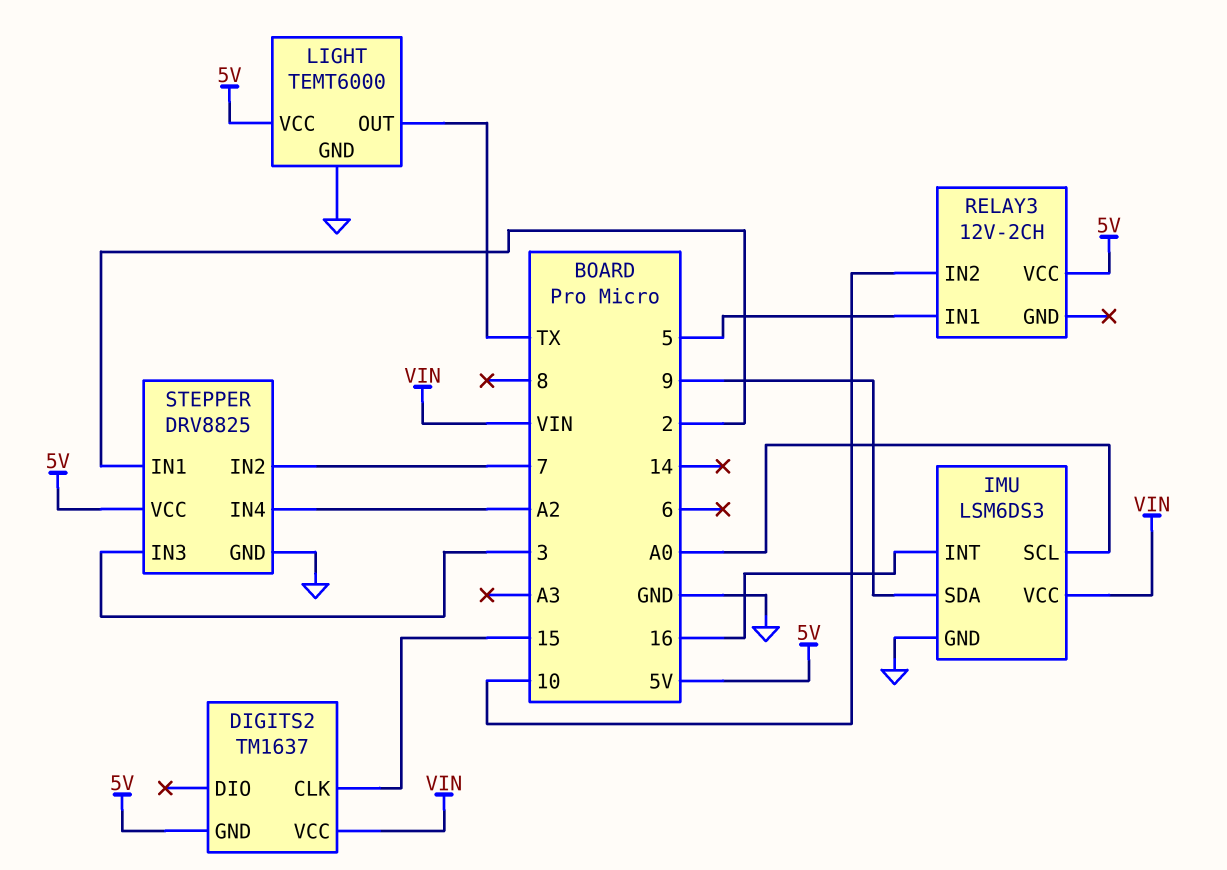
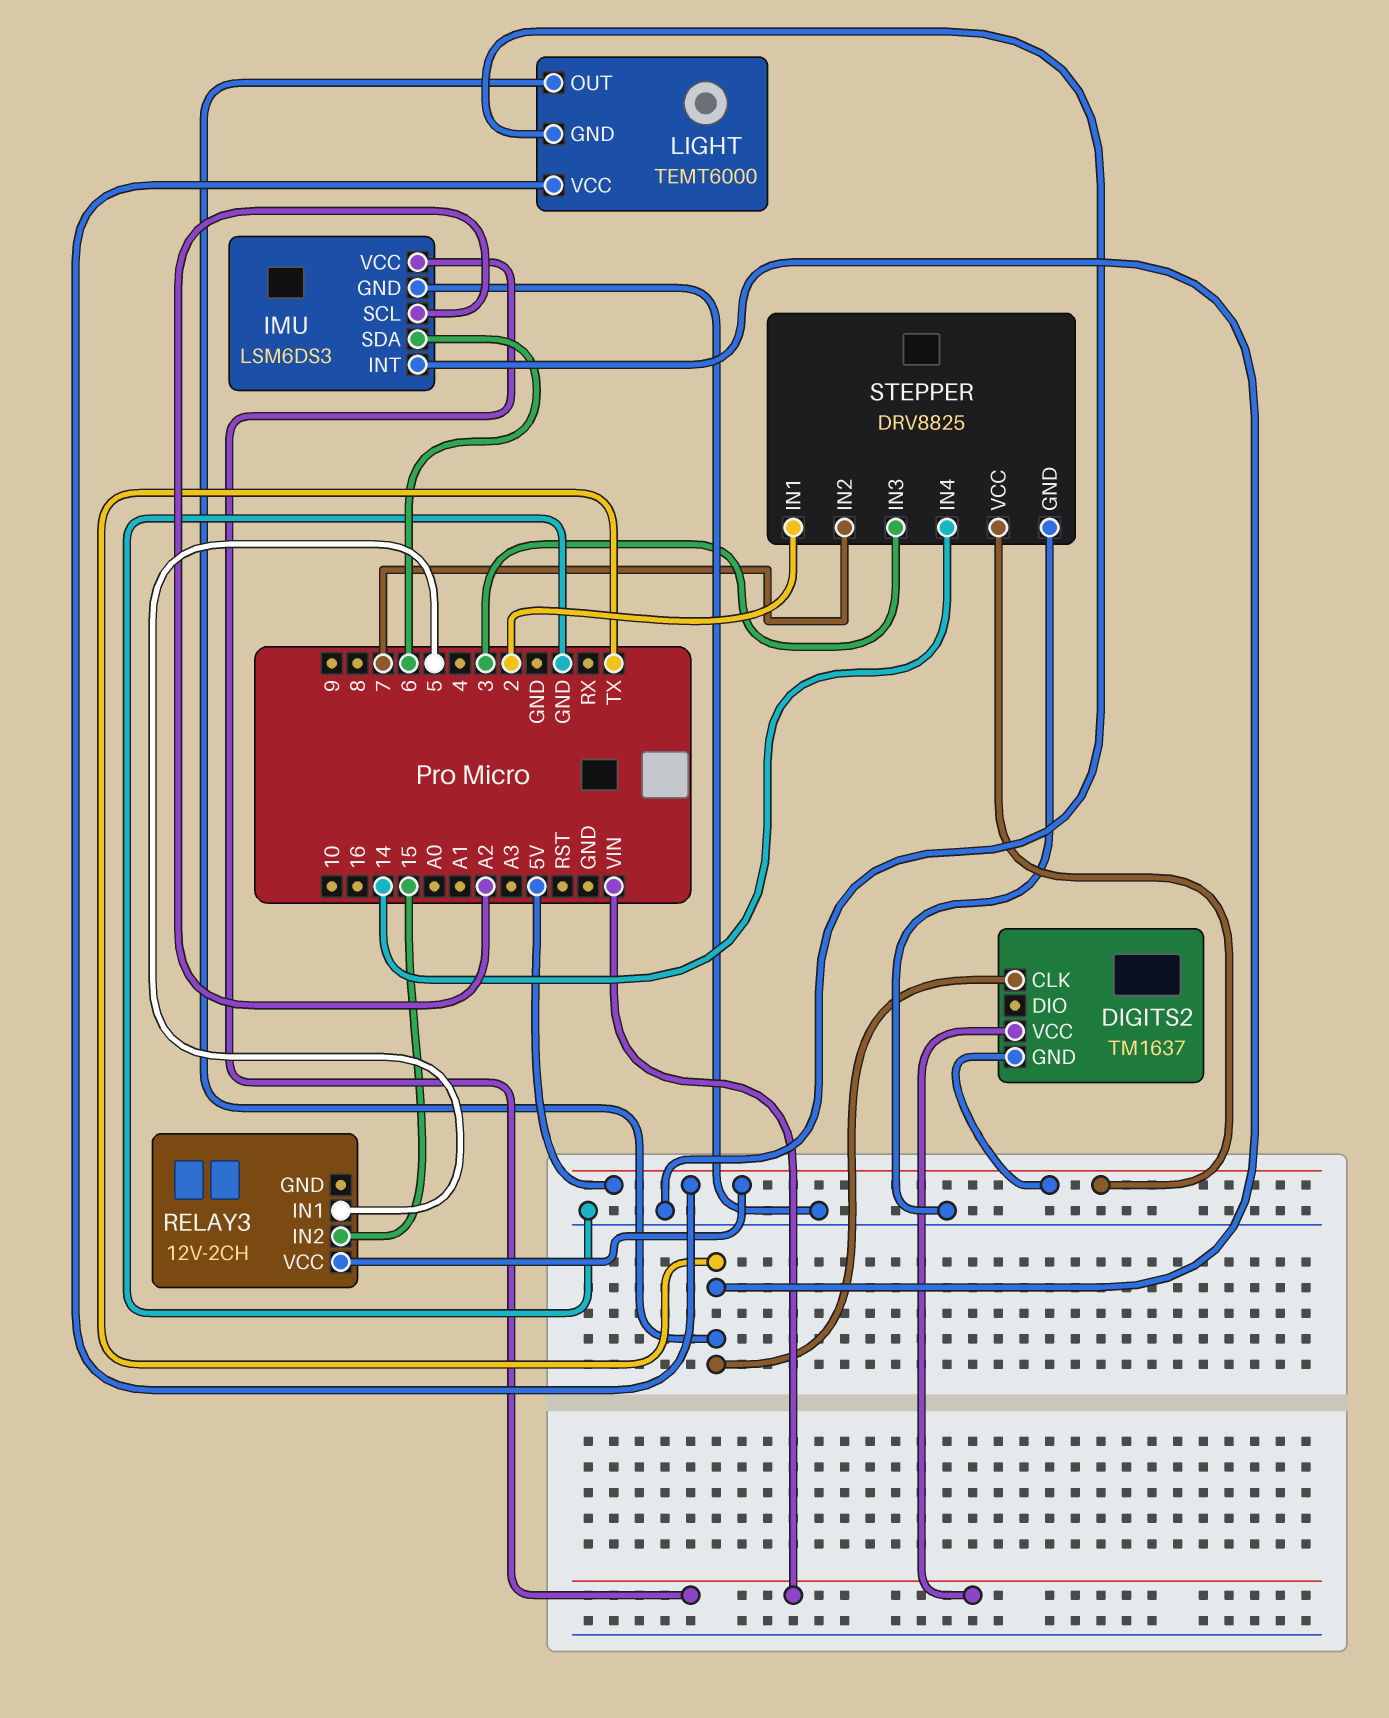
DIGITS2 pin CLK: 15 -> TX
IMU pin INT: 16 -> TX
IMU pin SCL: A0 -> A2
IMU pin SDA: 9 -> 6
RELAY3 pin IN2: 10 -> 15
STEPPER pin IN4: A2 -> 14

